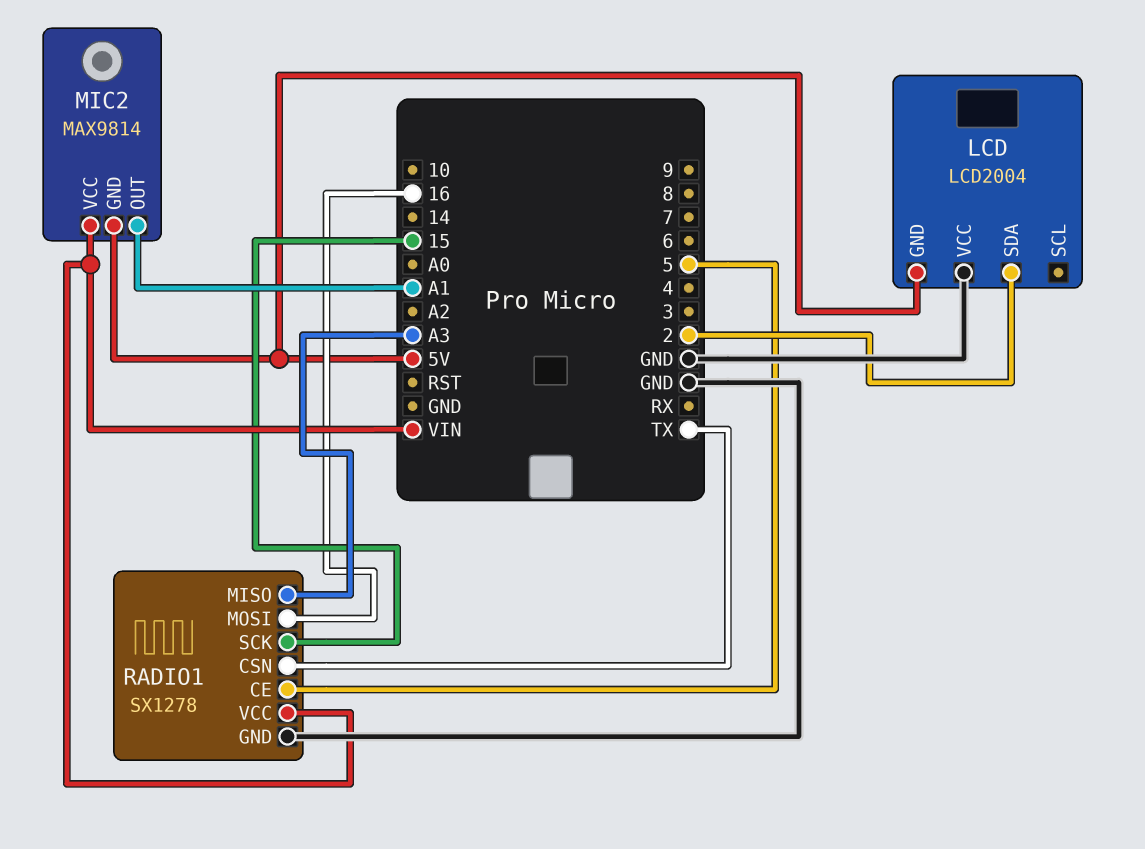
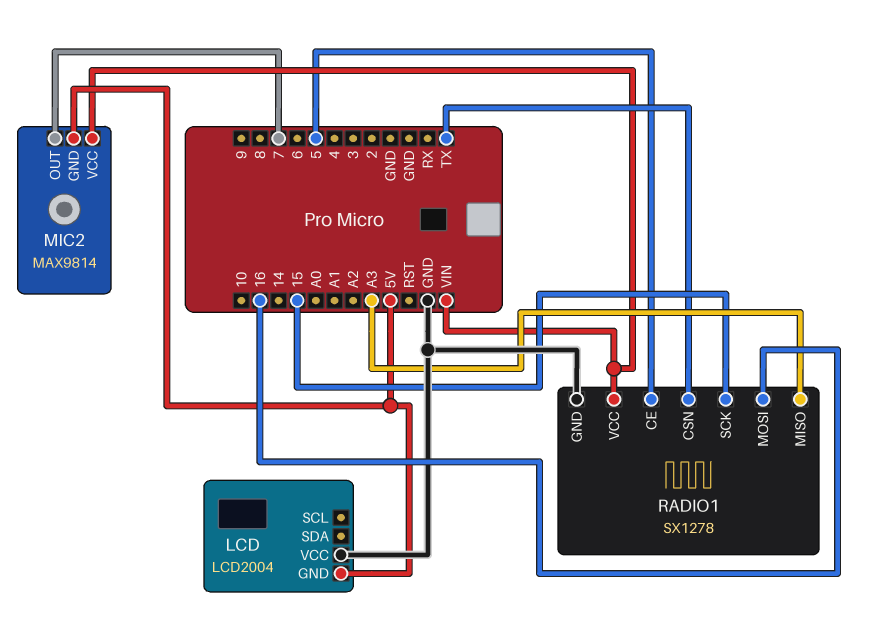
LCD pin SDA: 2 -> none
MIC2 pin OUT: A1 -> 7

